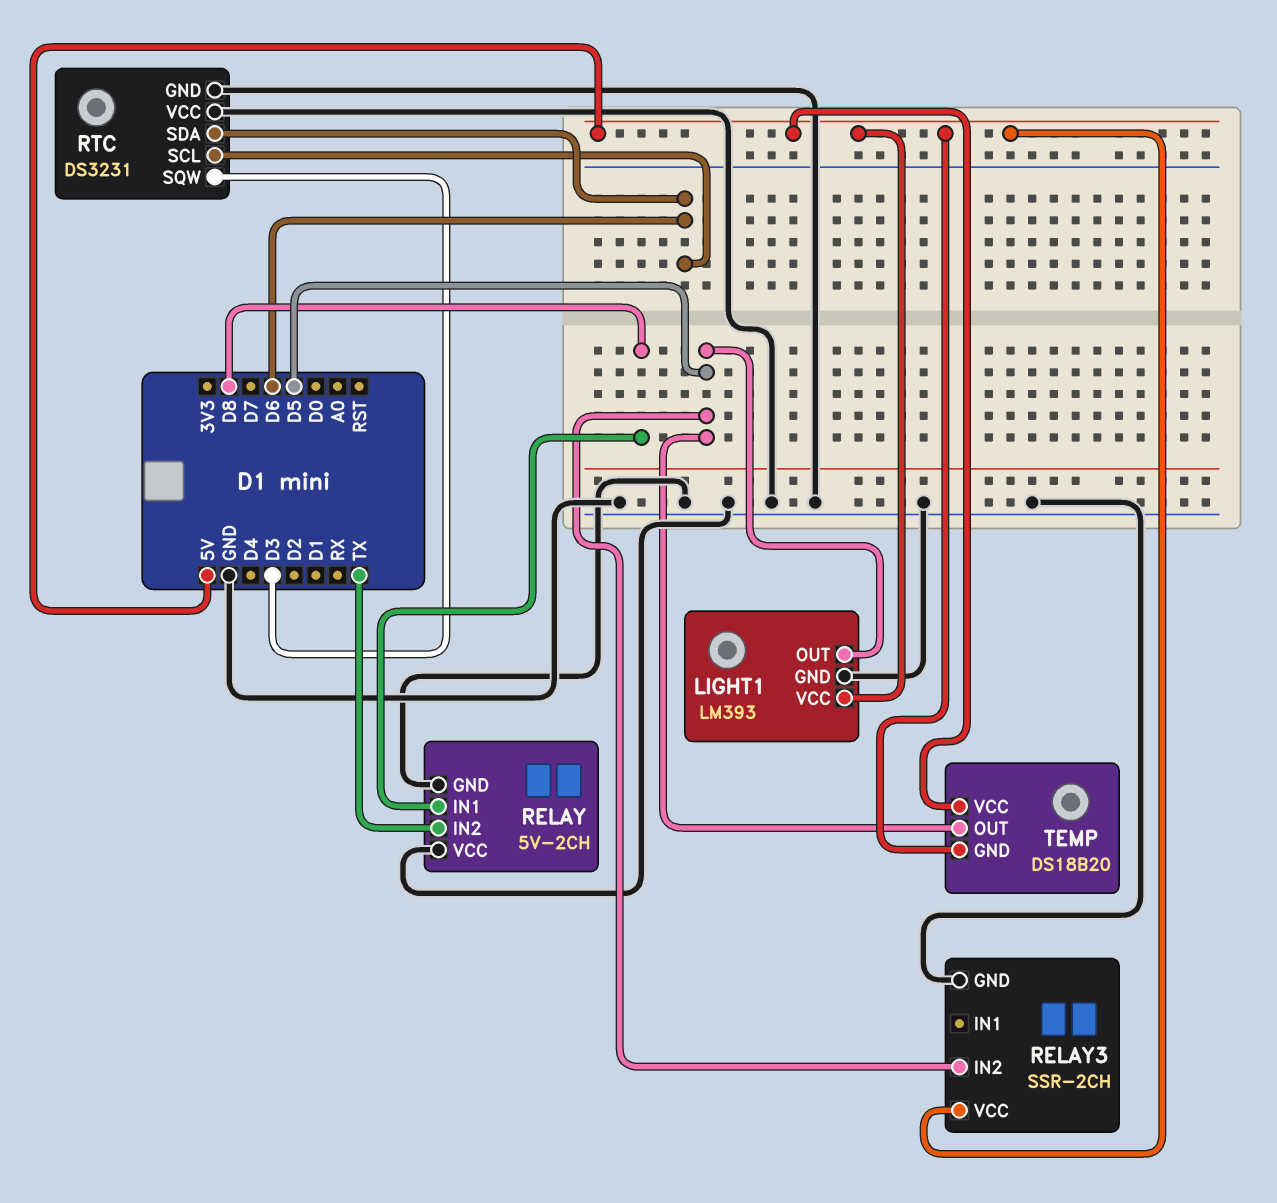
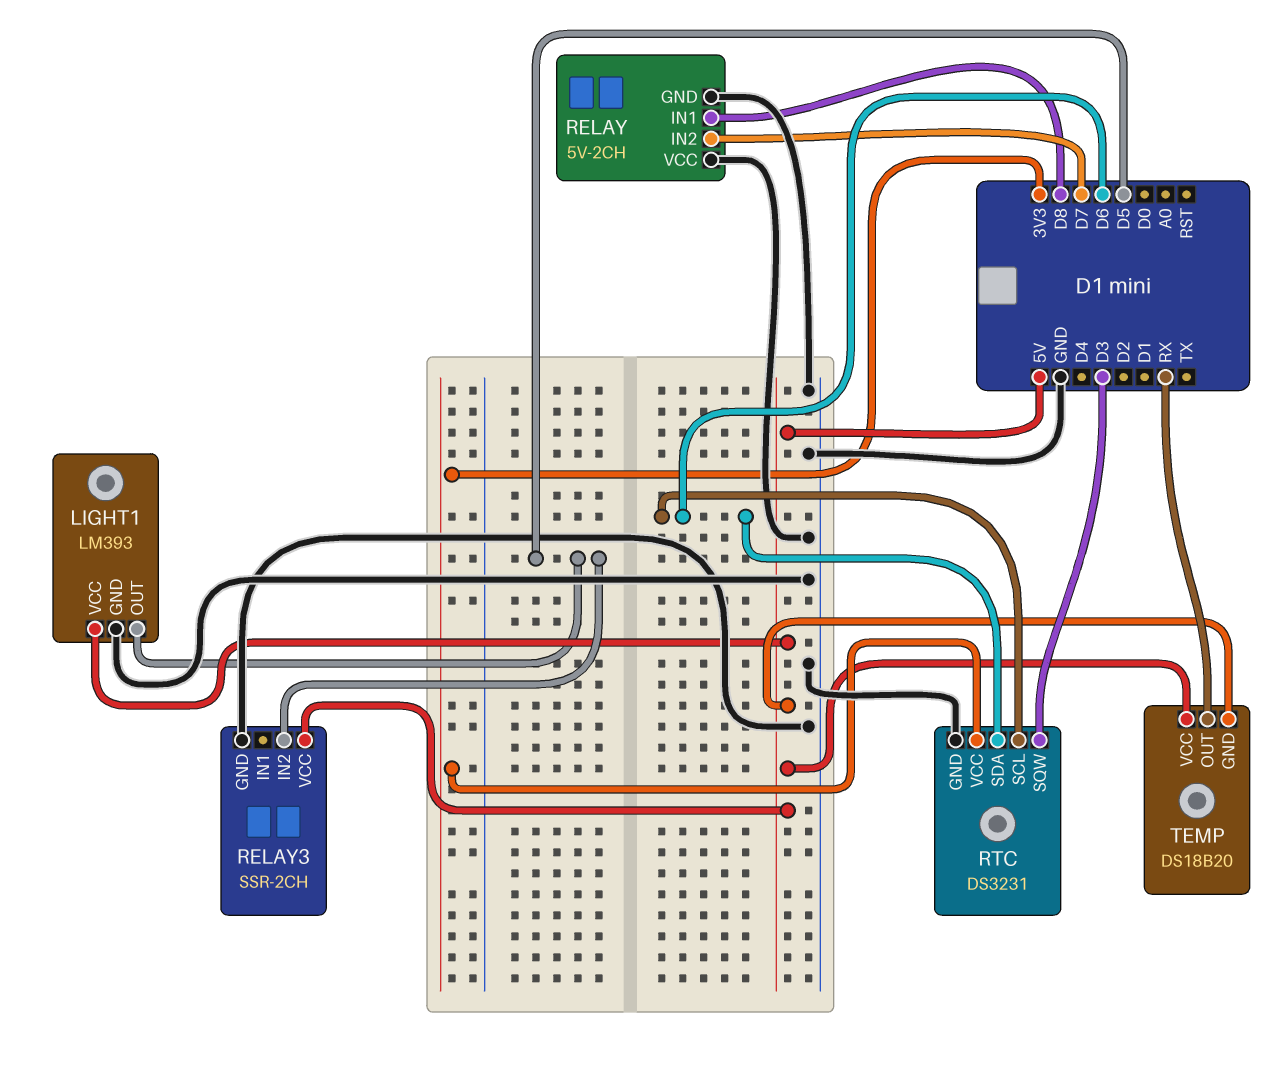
RELAY pin IN2: TX -> D7
RTC pin VCC: GND -> 3V3
TEMP pin OUT: D5 -> RX

